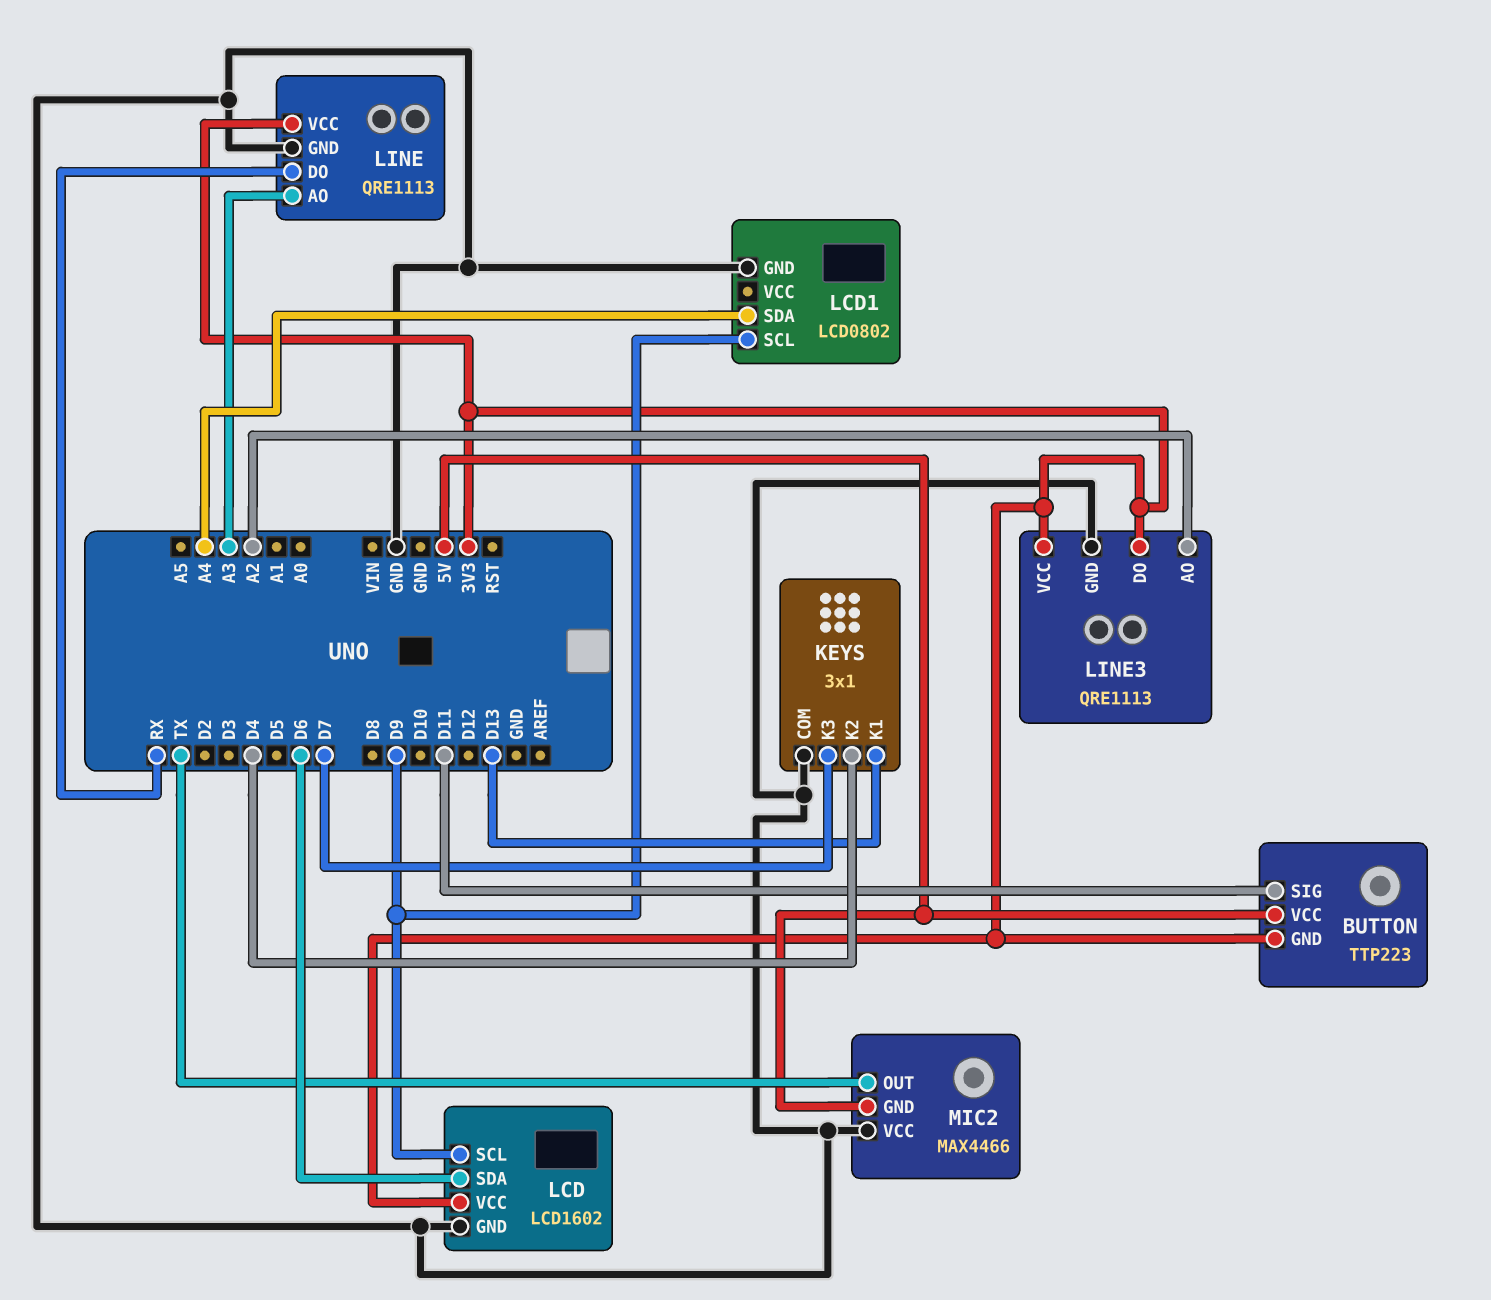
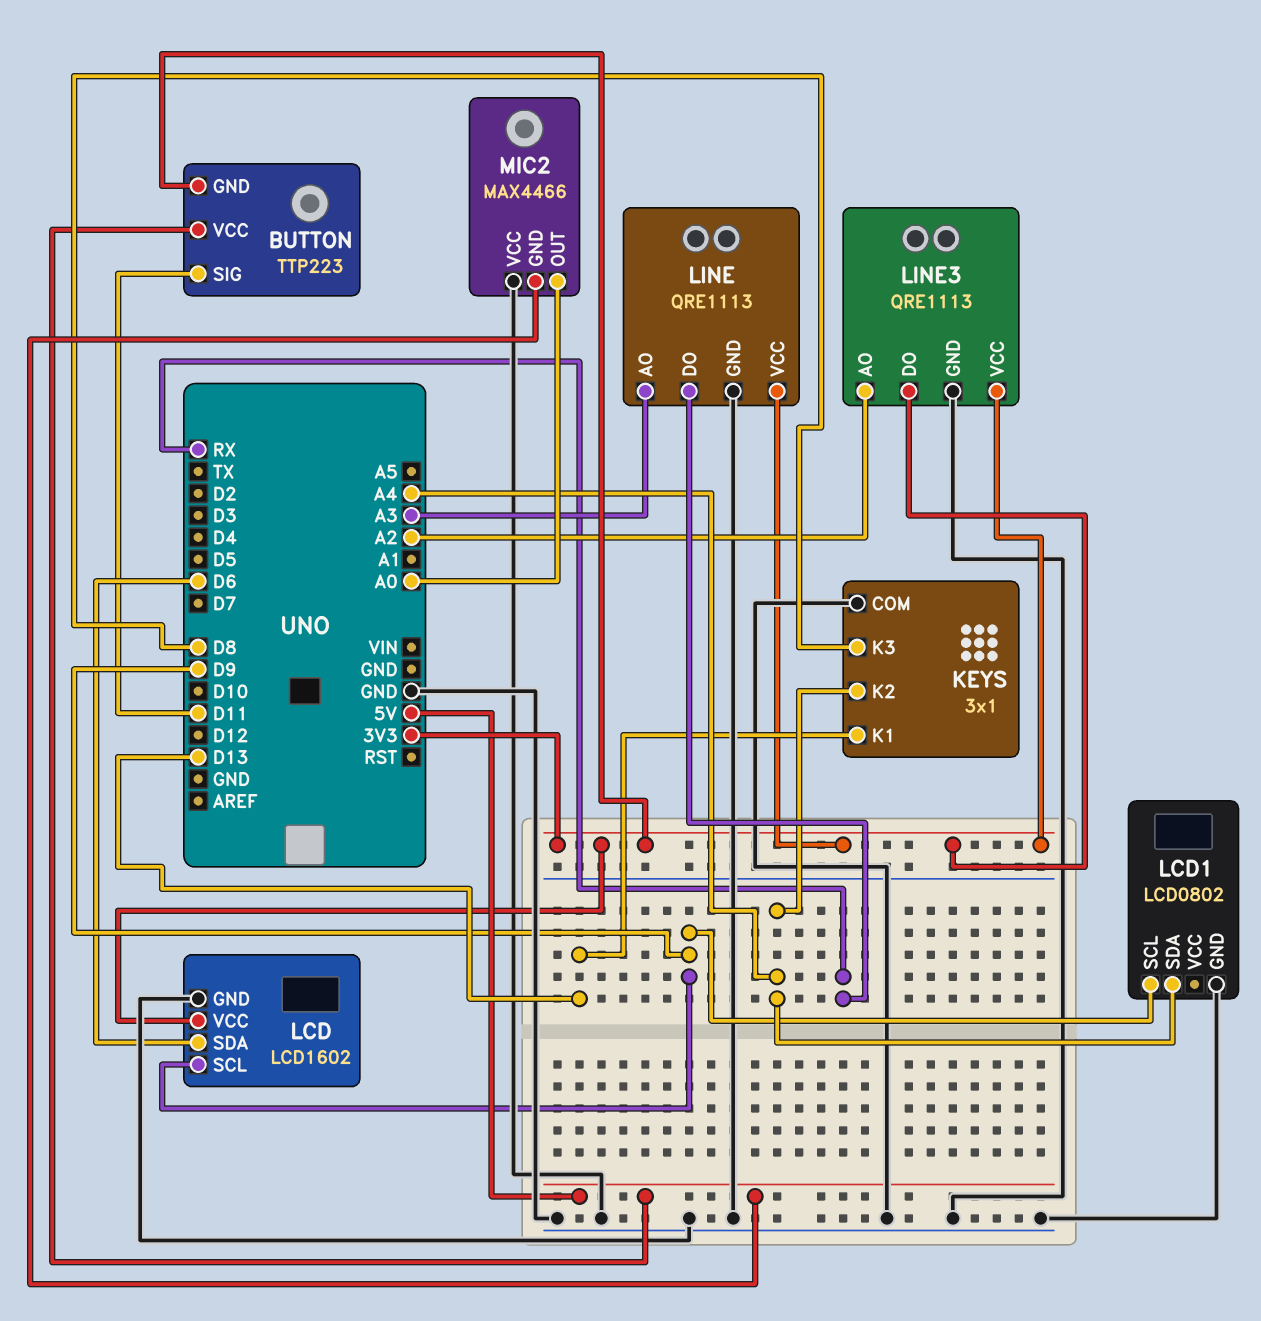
KEYS pin K2: D4 -> A4
KEYS pin K3: D7 -> D8
MIC2 pin OUT: TX -> A0

